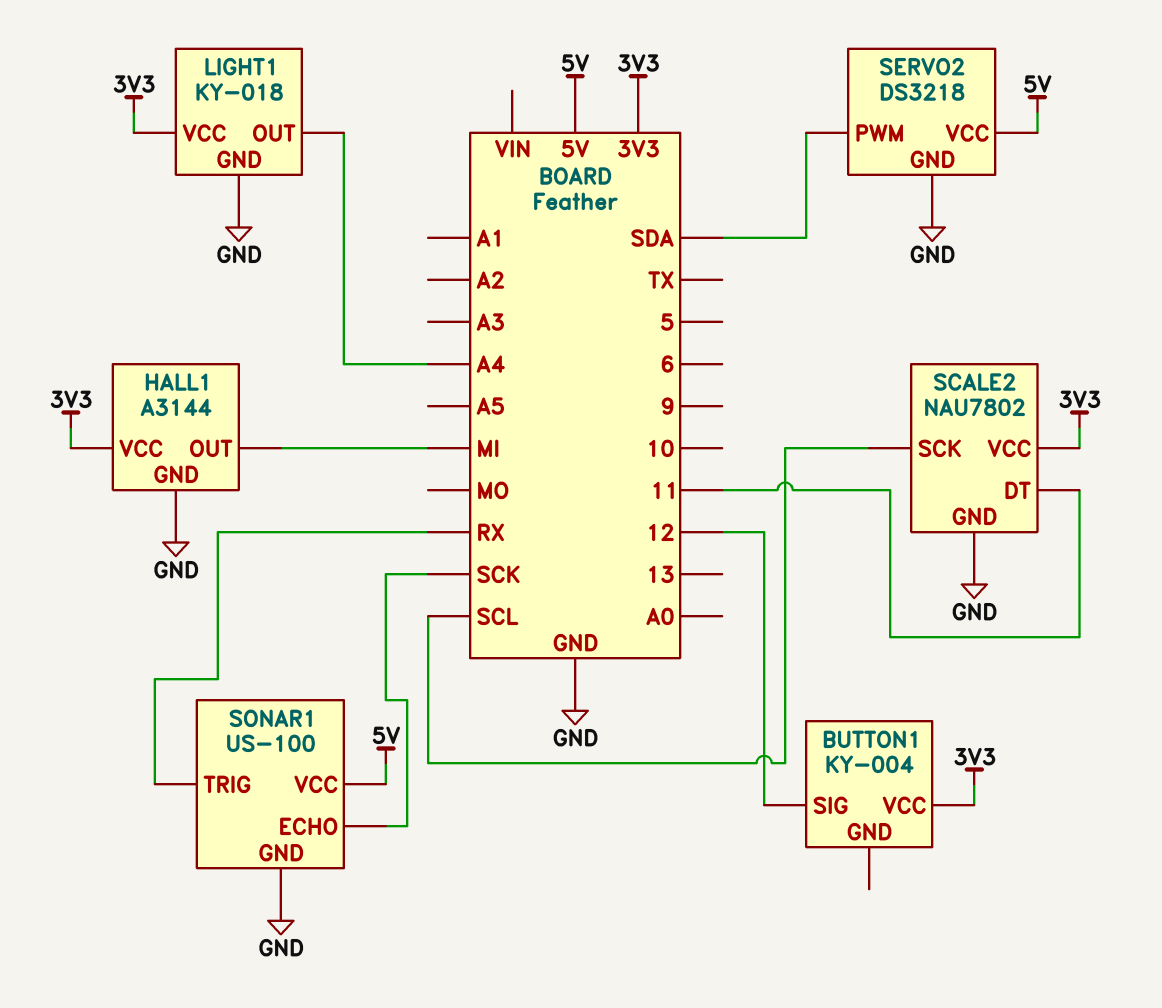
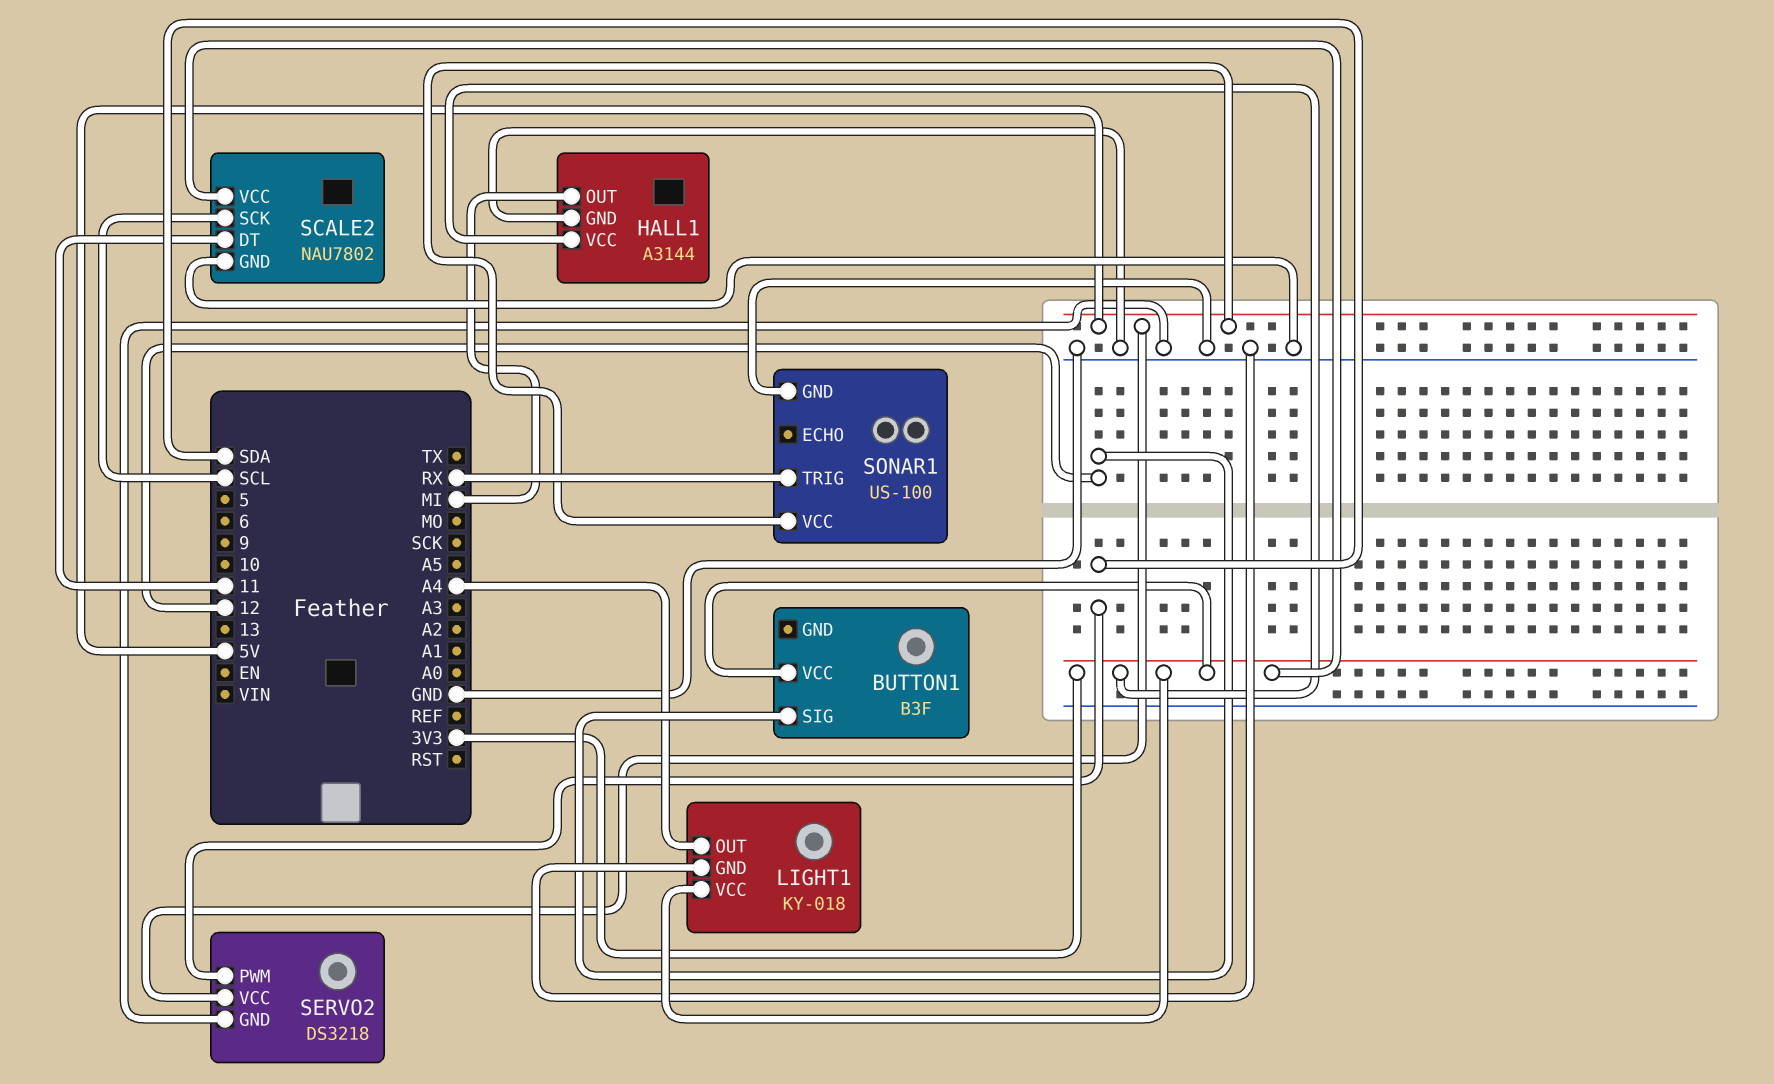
BUTTON1: KY-004 -> B3F
SONAR1 pin ECHO: SCK -> none

